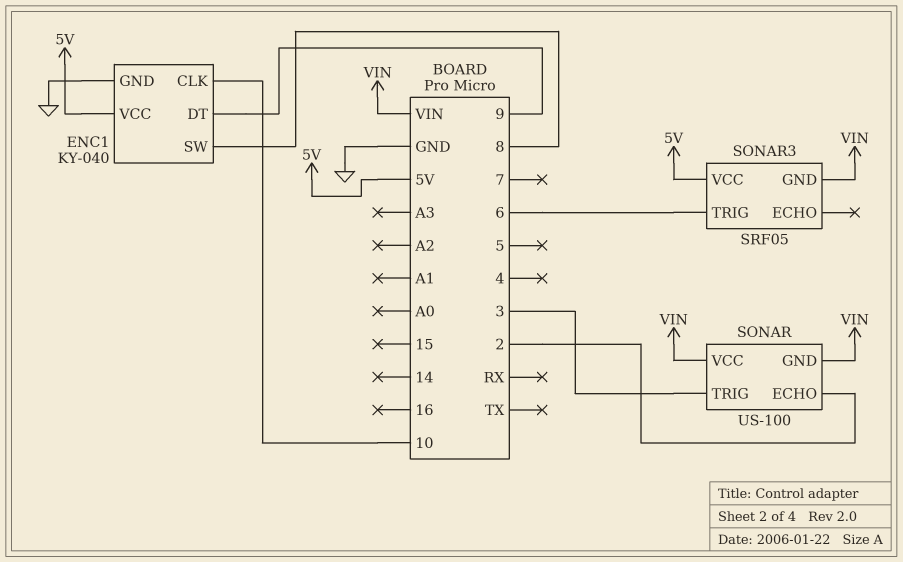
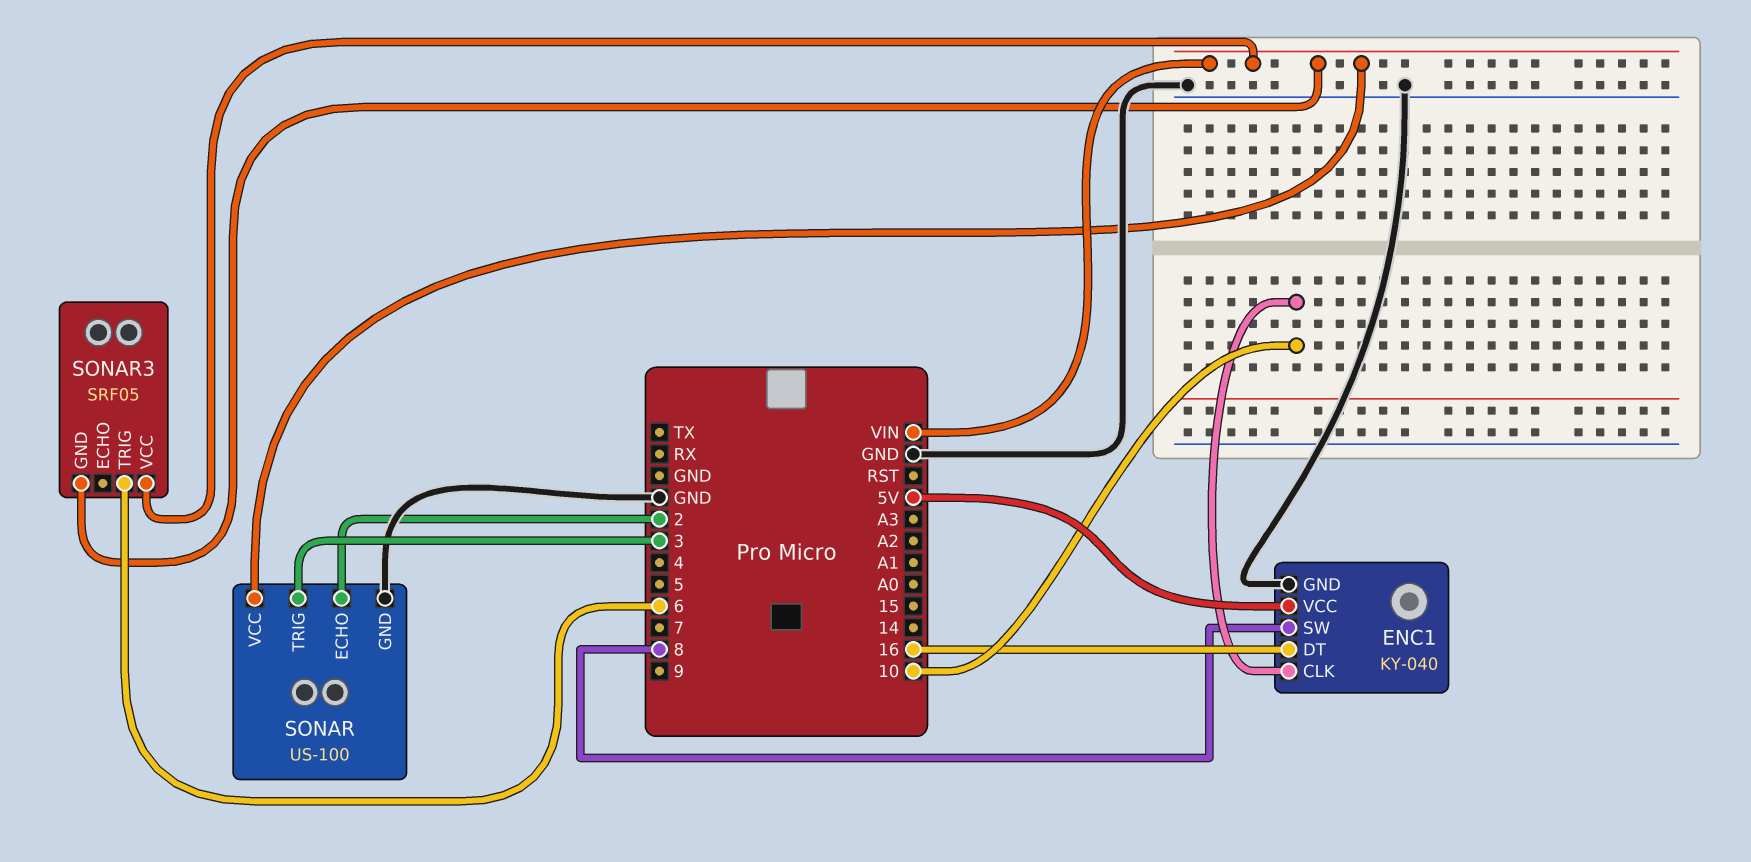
ENC1 pin DT: 9 -> 16
SONAR pin GND: VIN -> GND
SONAR3 pin VCC: 5V -> VIN

